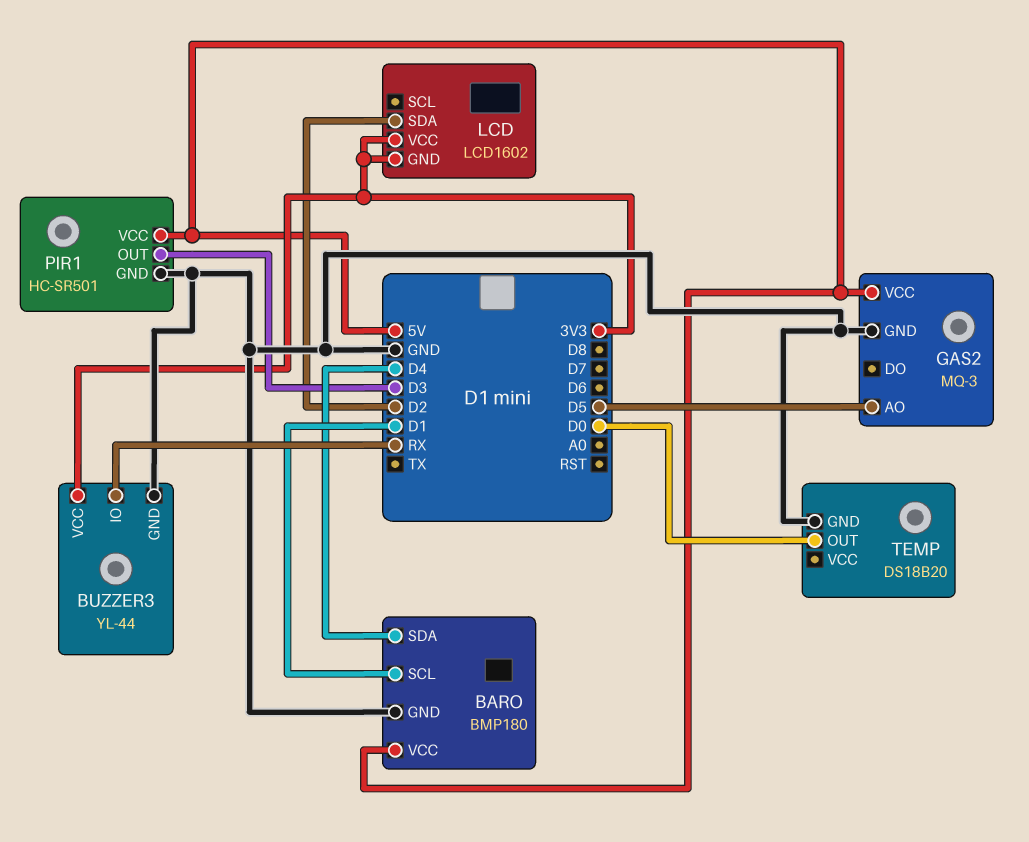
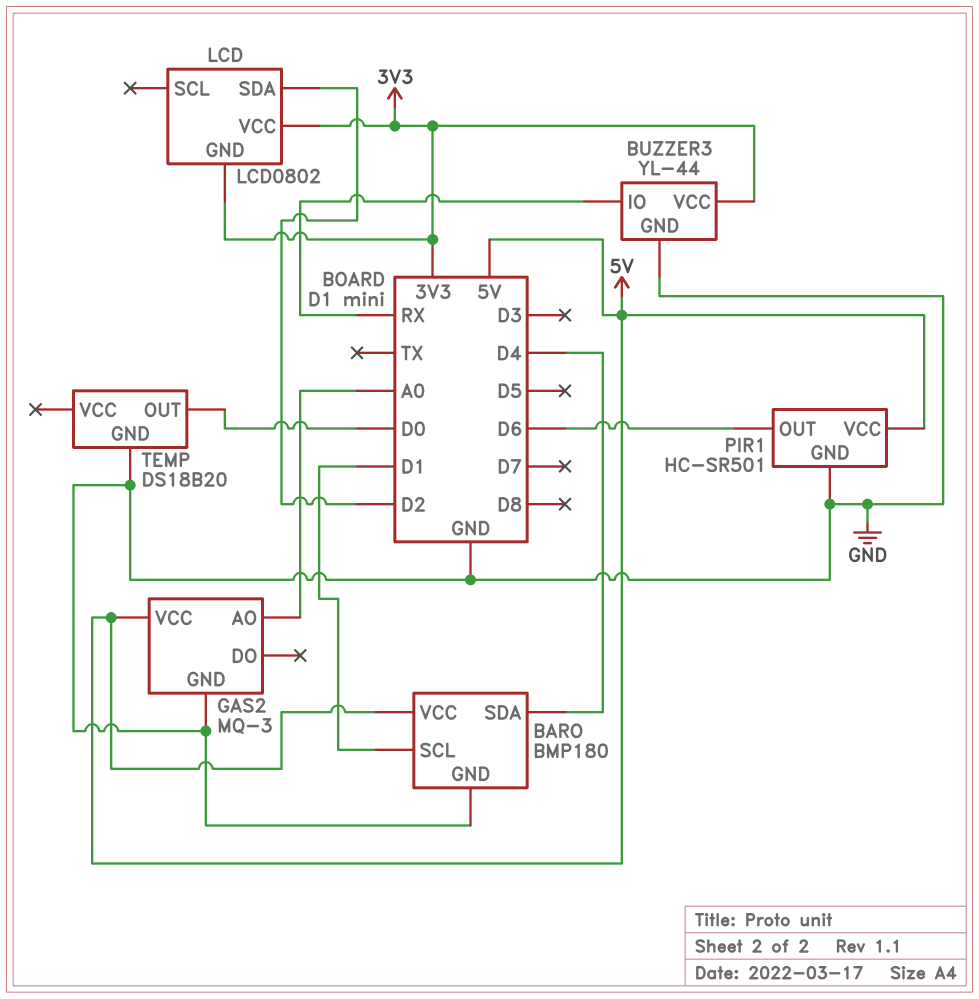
GAS2 pin AO: D5 -> A0
LCD: LCD1602 -> LCD0802
PIR1 pin OUT: D3 -> D6

